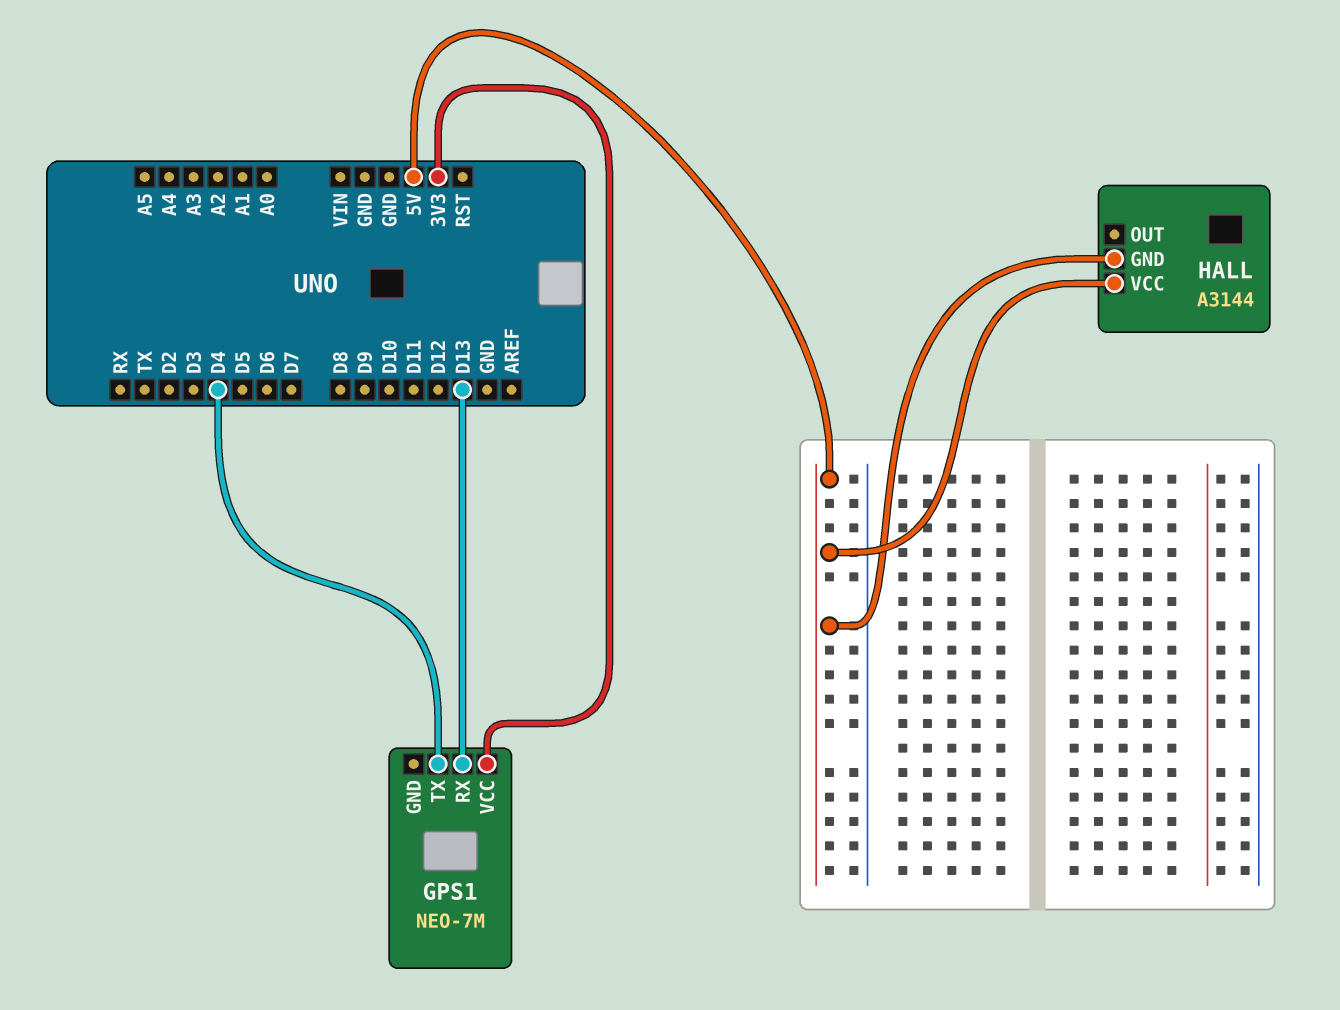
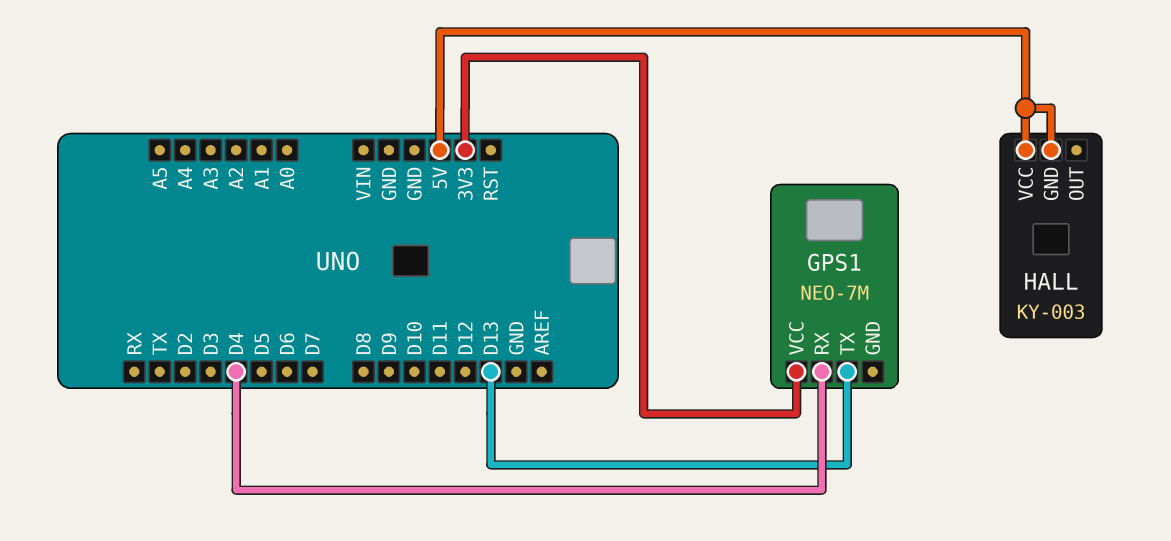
GPS1 pin RX: D13 -> D4
GPS1 pin TX: D4 -> D13
HALL: A3144 -> KY-003

